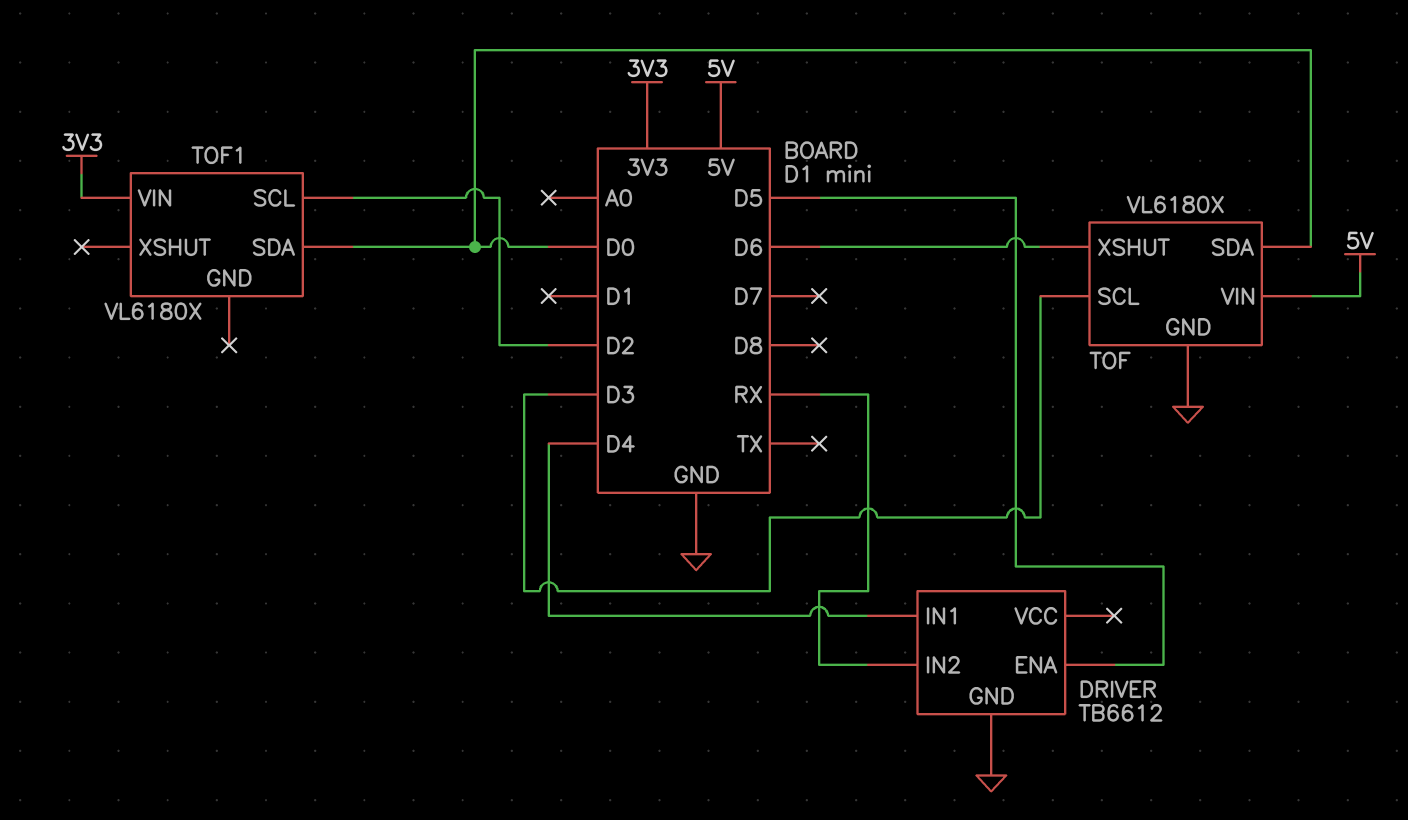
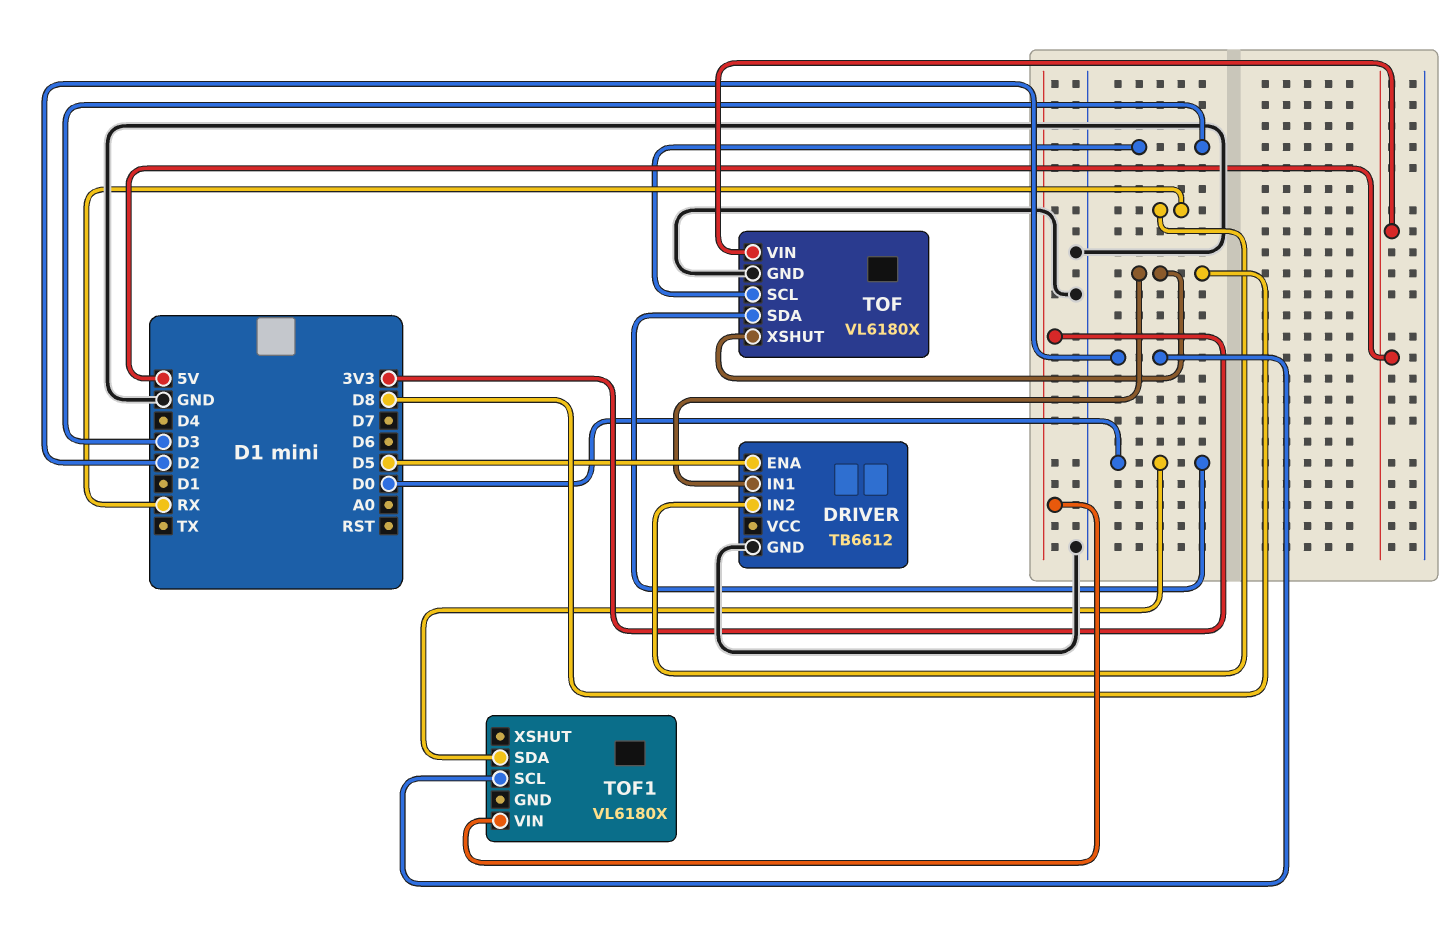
DRIVER pin IN1: D4 -> D8
TOF pin XSHUT: D6 -> D8

